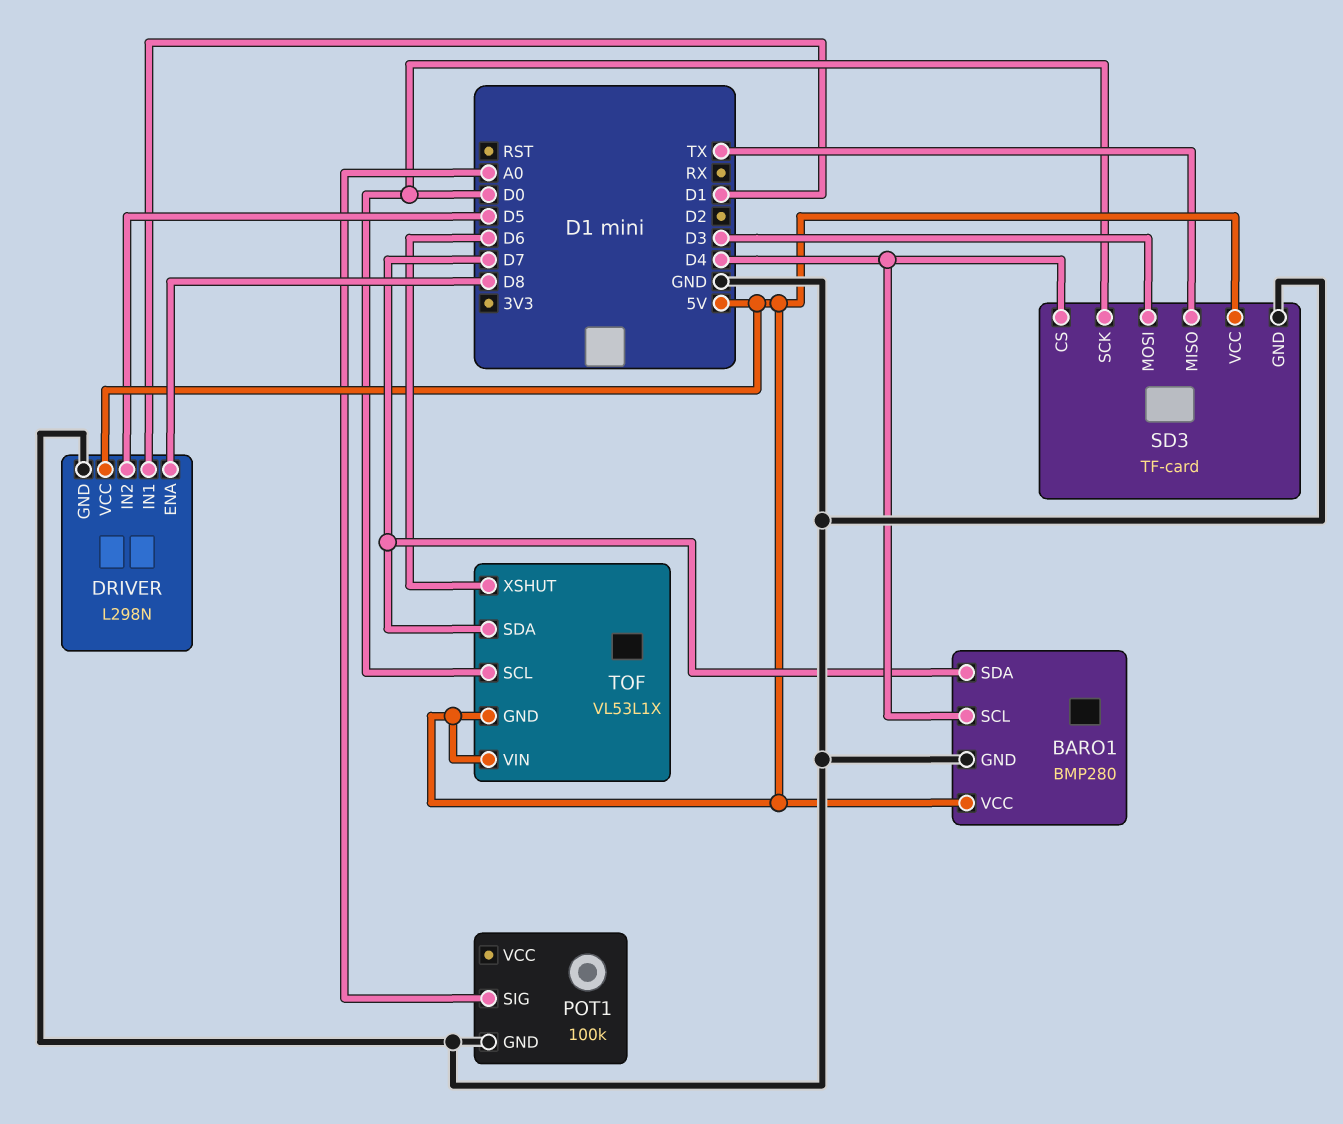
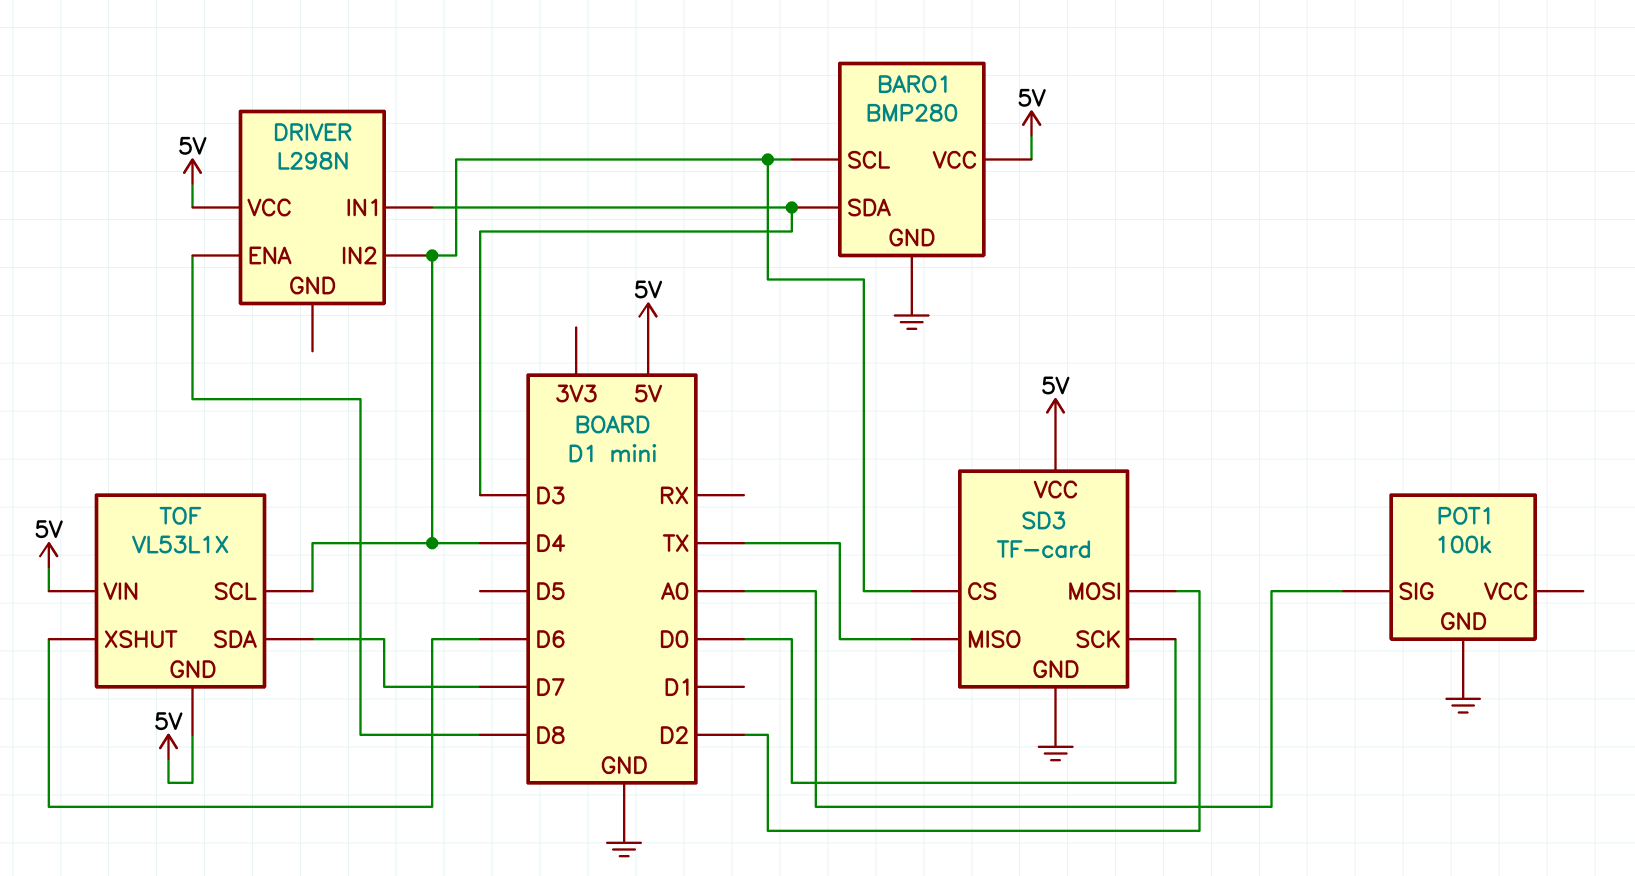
BARO1 pin SDA: D7 -> D3
DRIVER pin GND: GND -> none
DRIVER pin IN1: D1 -> D3
DRIVER pin IN2: D5 -> D4
SD3 pin MOSI: D3 -> D2
TOF pin SCL: D0 -> D4

